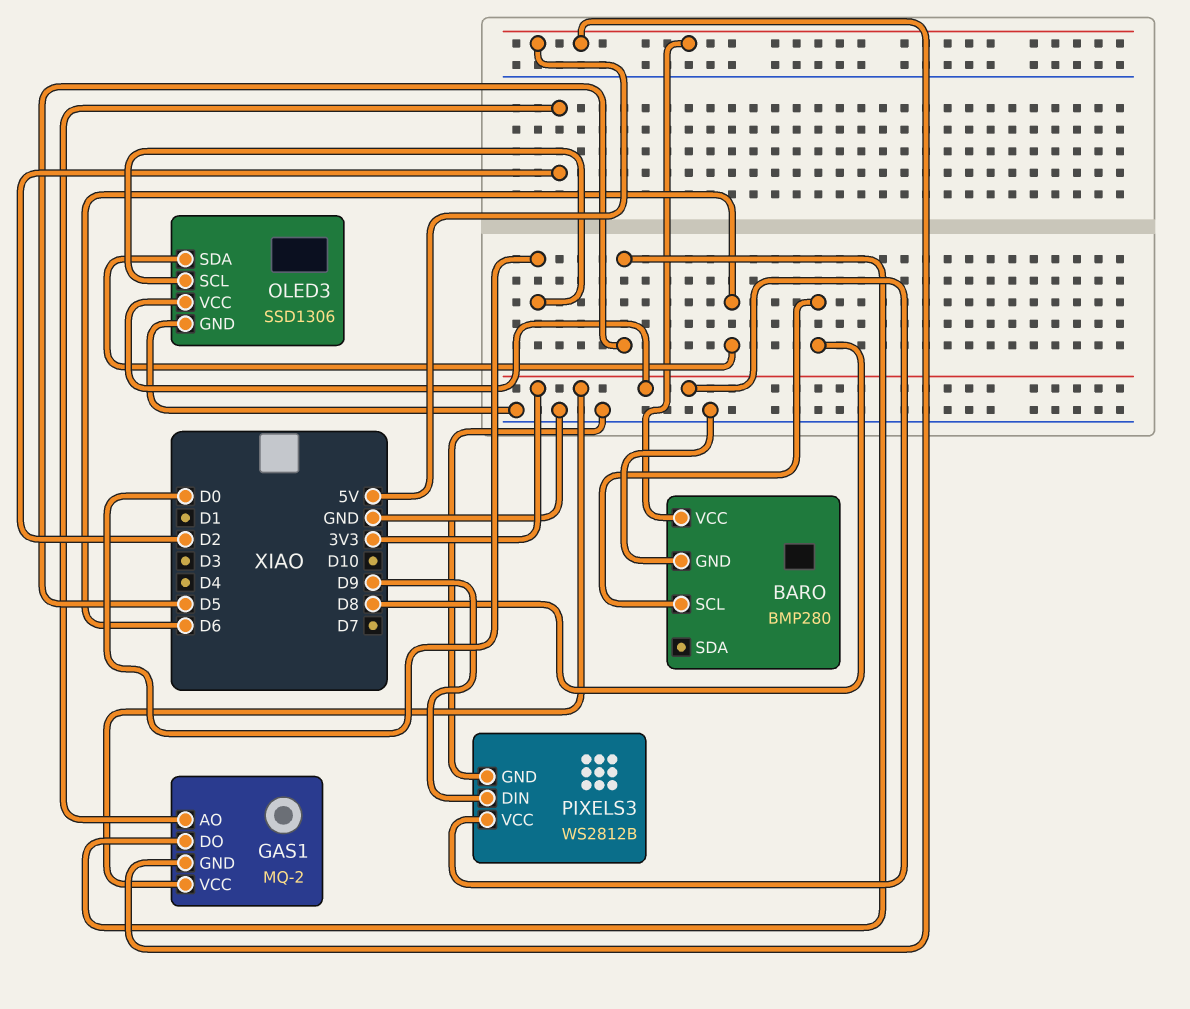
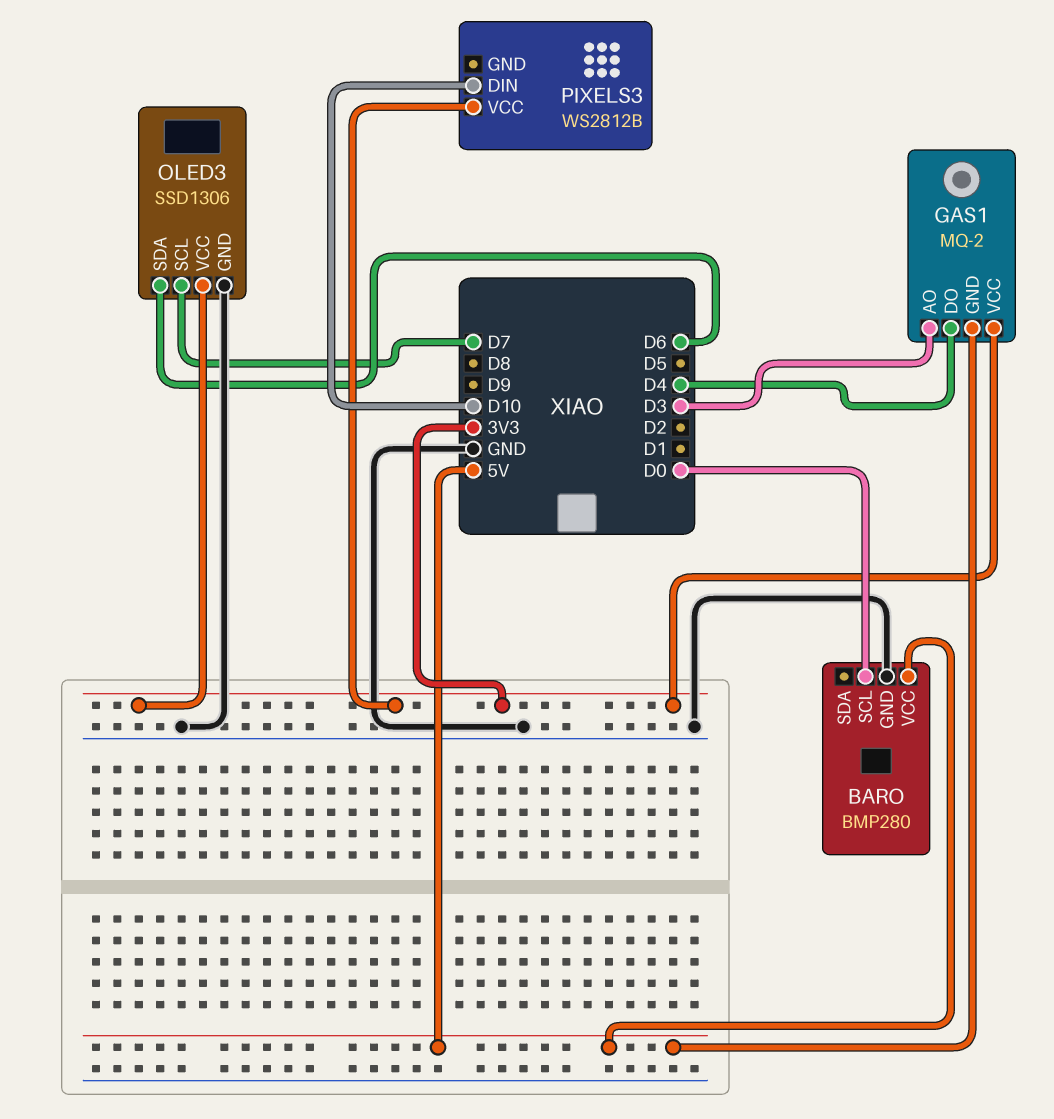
BARO pin SCL: D8 -> D0
GAS1 pin AO: D2 -> D3
GAS1 pin DO: D5 -> D4
OLED3 pin SCL: D0 -> D7
PIXELS3 pin DIN: D9 -> D10
PIXELS3 pin GND: GND -> none

